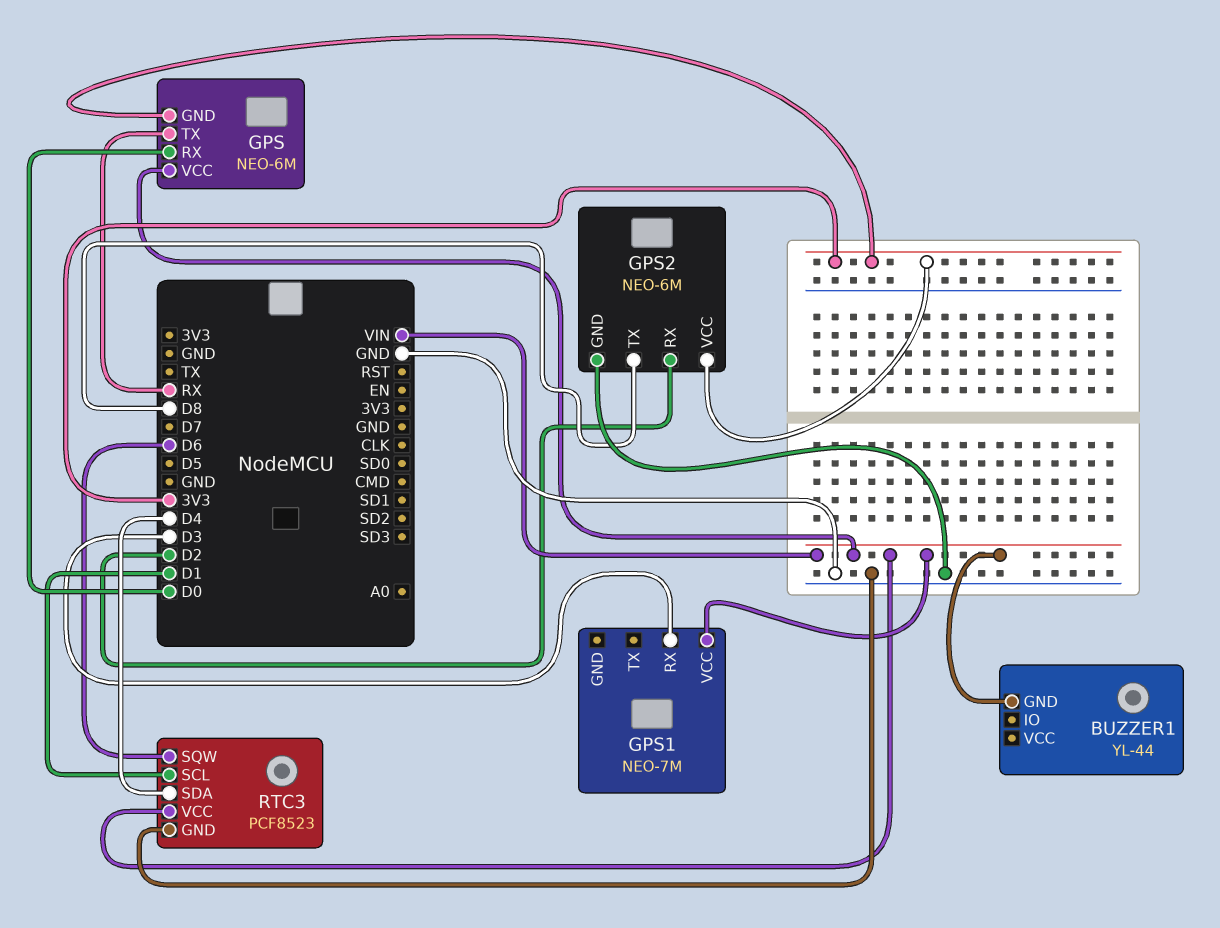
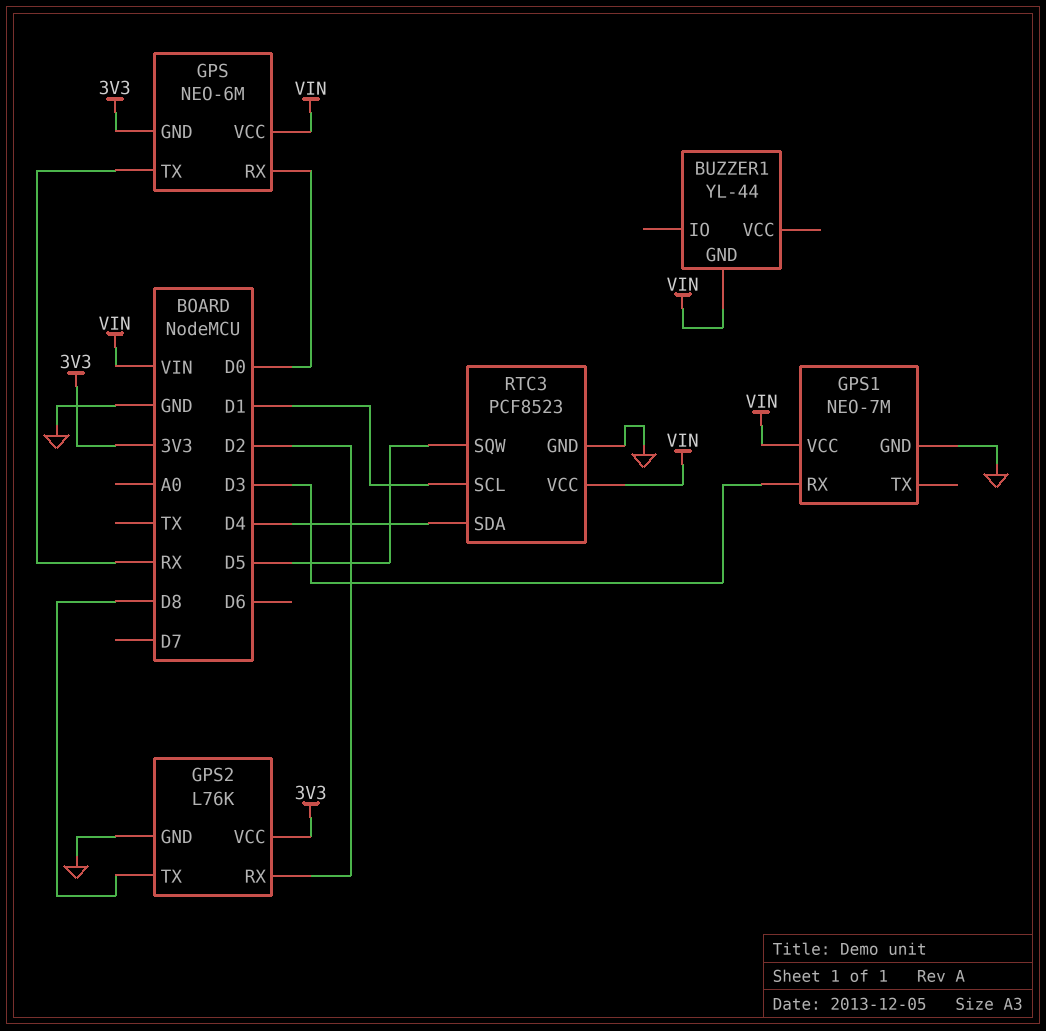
GPS1 pin GND: none -> GND
GPS2: NEO-6M -> L76K
RTC3 pin SQW: D6 -> D5

